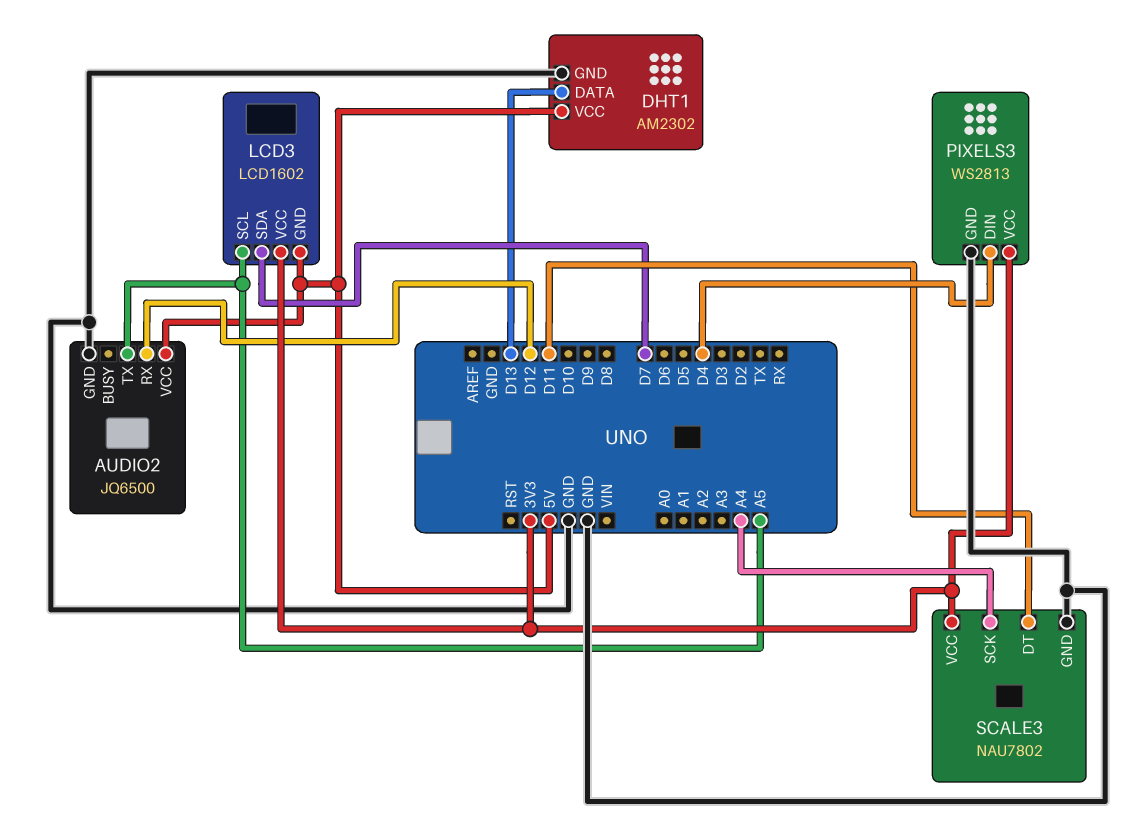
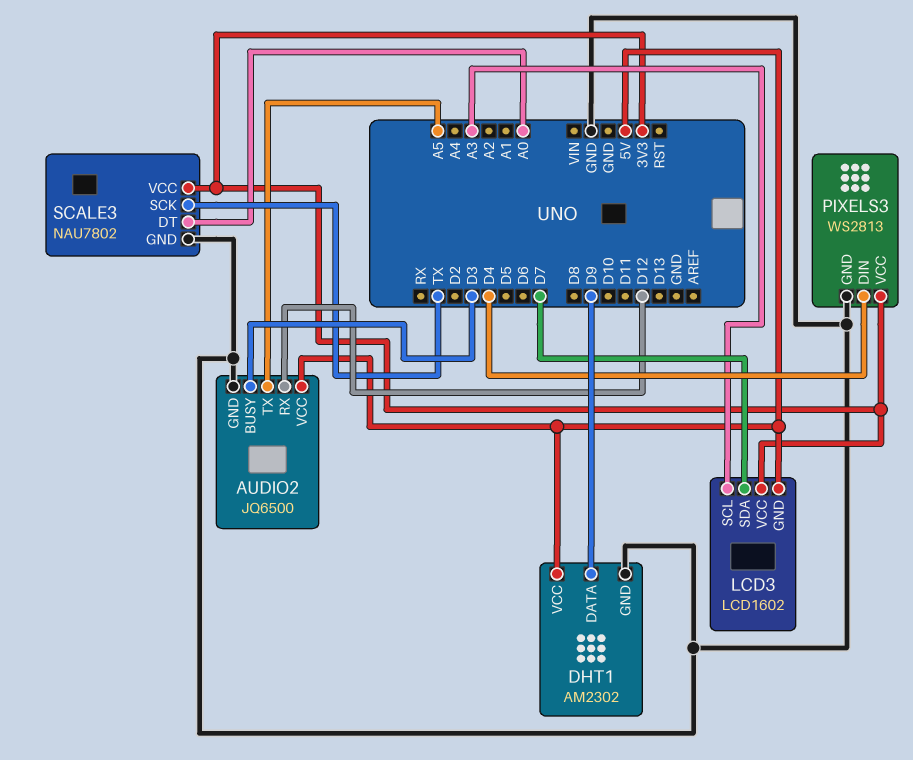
AUDIO2 pin BUSY: none -> D3
DHT1 pin DATA: D13 -> D9
LCD3 pin SCL: A5 -> A3
SCALE3 pin DT: D11 -> A0
SCALE3 pin SCK: A4 -> TX

